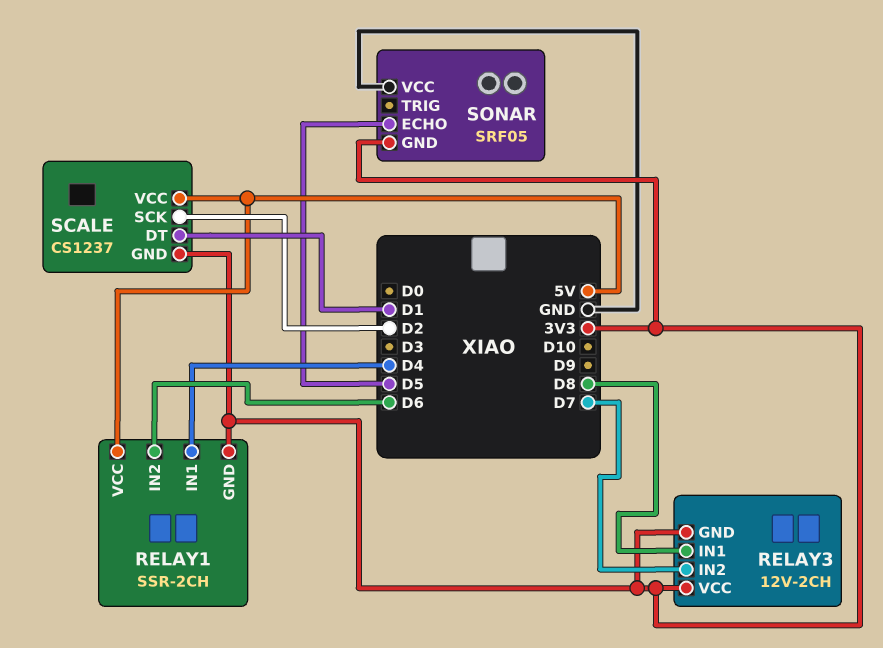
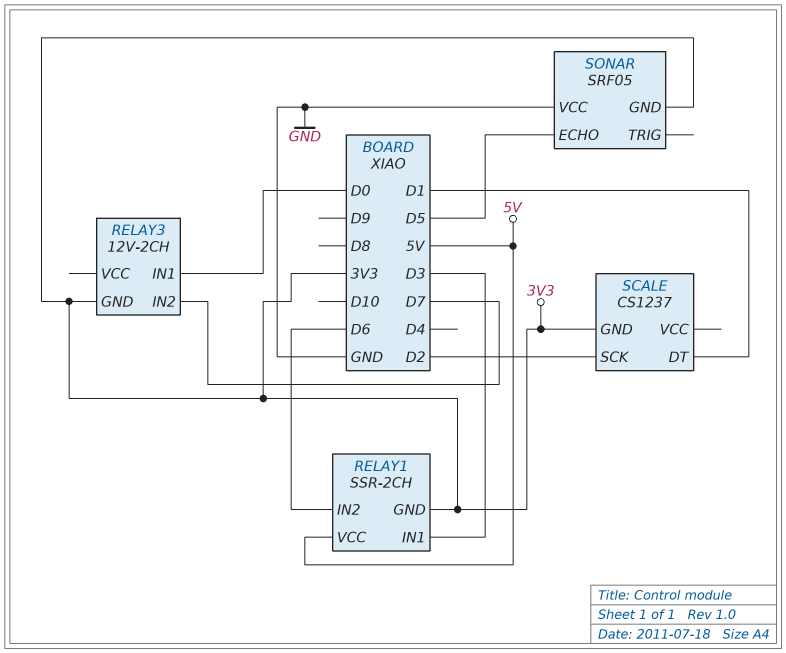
RELAY1 pin IN1: D4 -> D3
RELAY3 pin IN1: D8 -> D0
RELAY3 pin VCC: 3V3 -> none
SCALE pin VCC: 5V -> none

